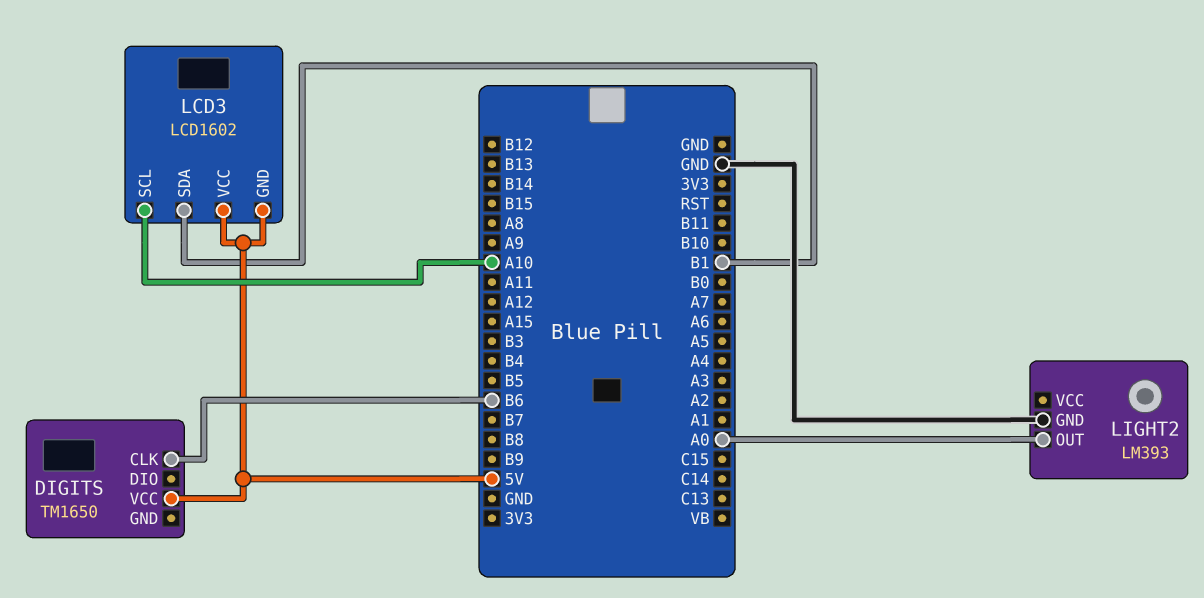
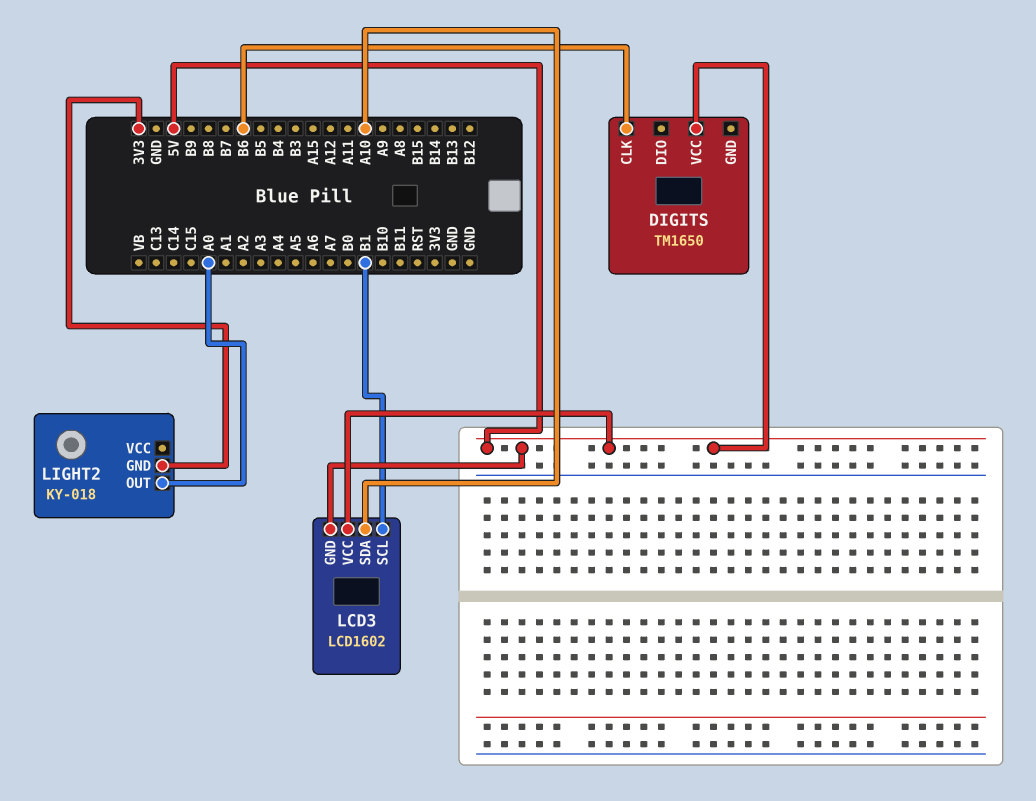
LCD3 pin SCL: A10 -> B1
LCD3 pin SDA: B1 -> A10
LIGHT2: LM393 -> KY-018
LIGHT2 pin GND: GND -> 3V3

